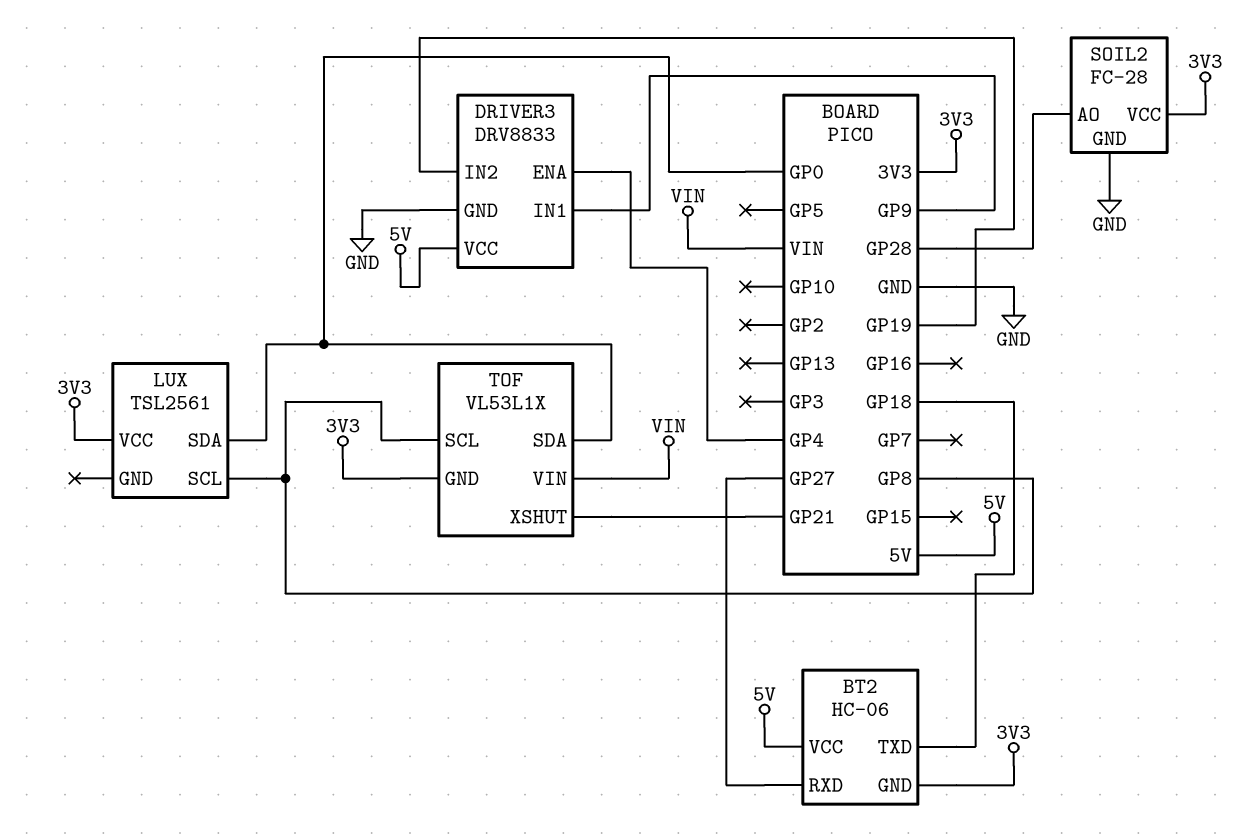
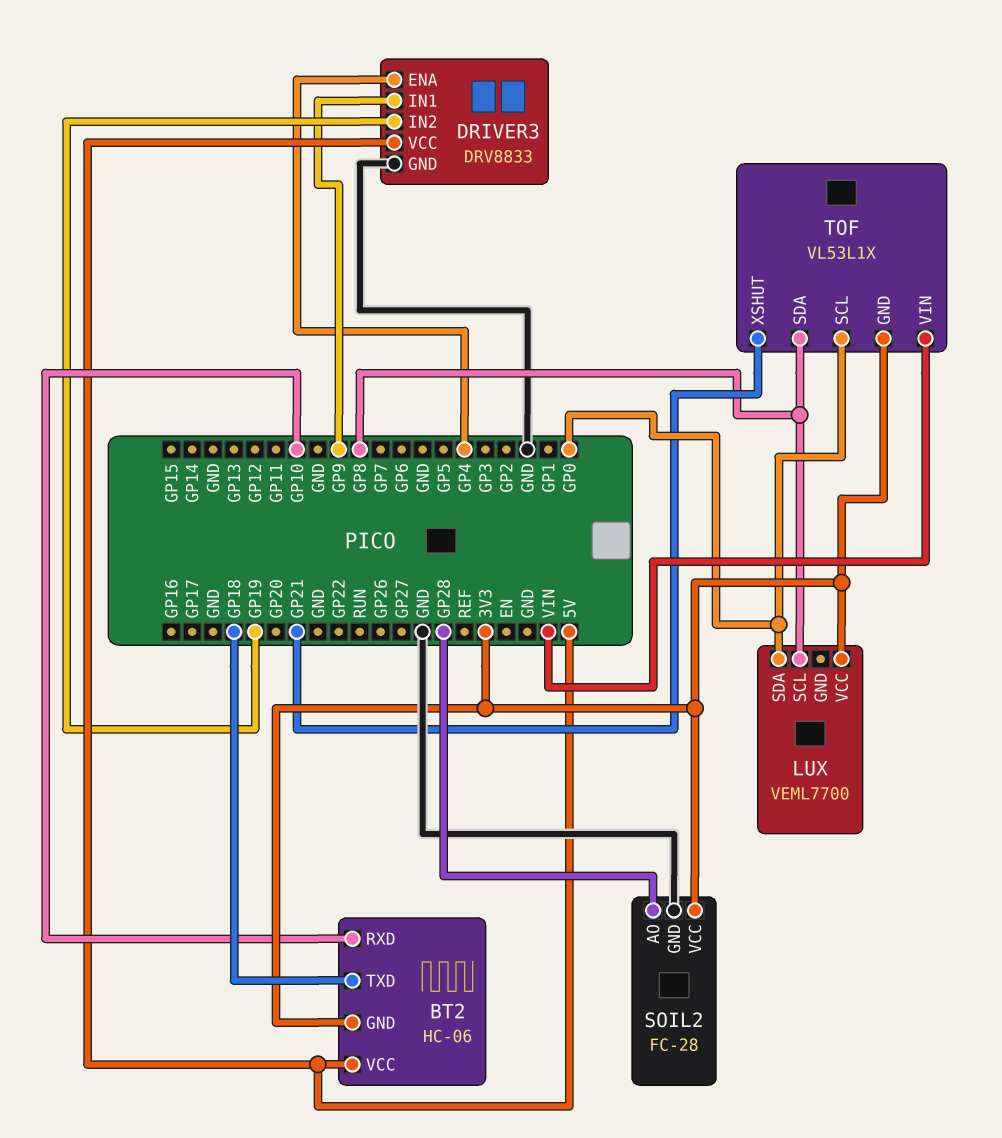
BT2 pin RXD: GP27 -> GP10
LUX: TSL2561 -> VEML7700
TOF pin SCL: GP8 -> GP0
TOF pin SDA: GP0 -> GP8

